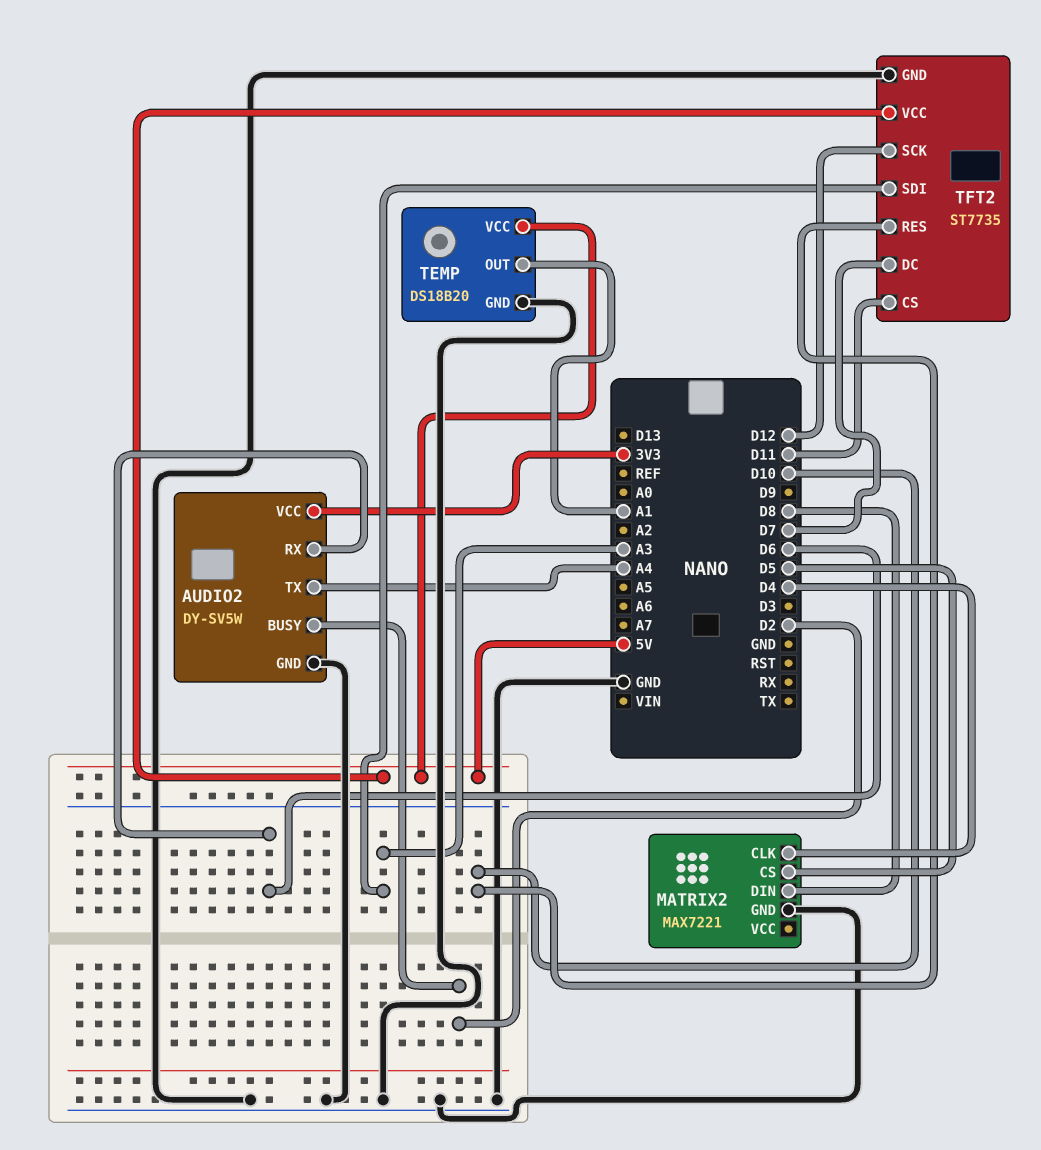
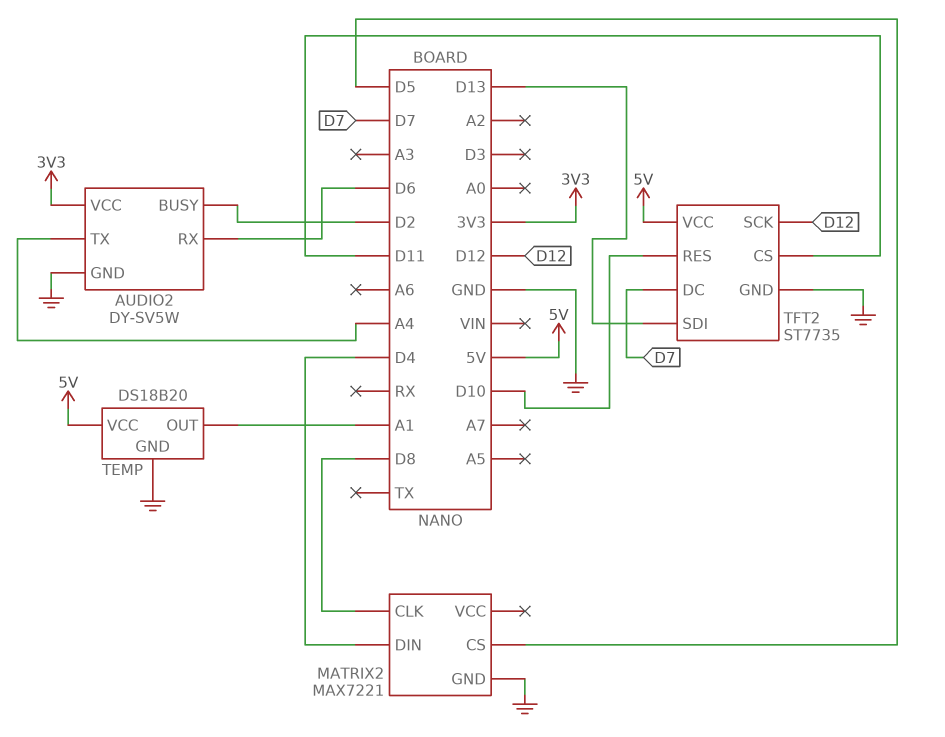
MATRIX2 pin CLK: D4 -> D8
MATRIX2 pin DIN: D8 -> D4
TFT2 pin SDI: A3 -> D13

